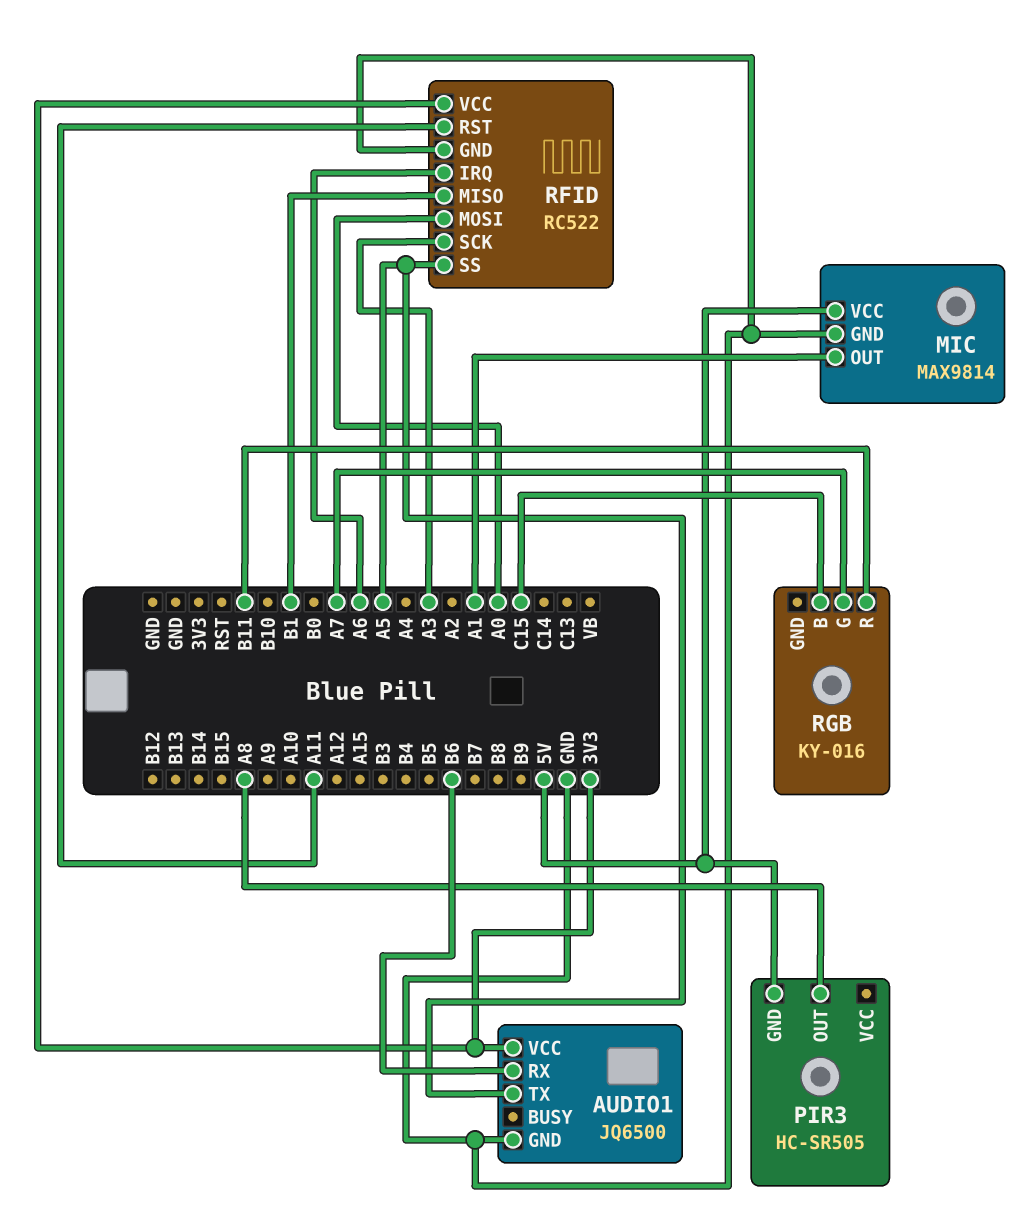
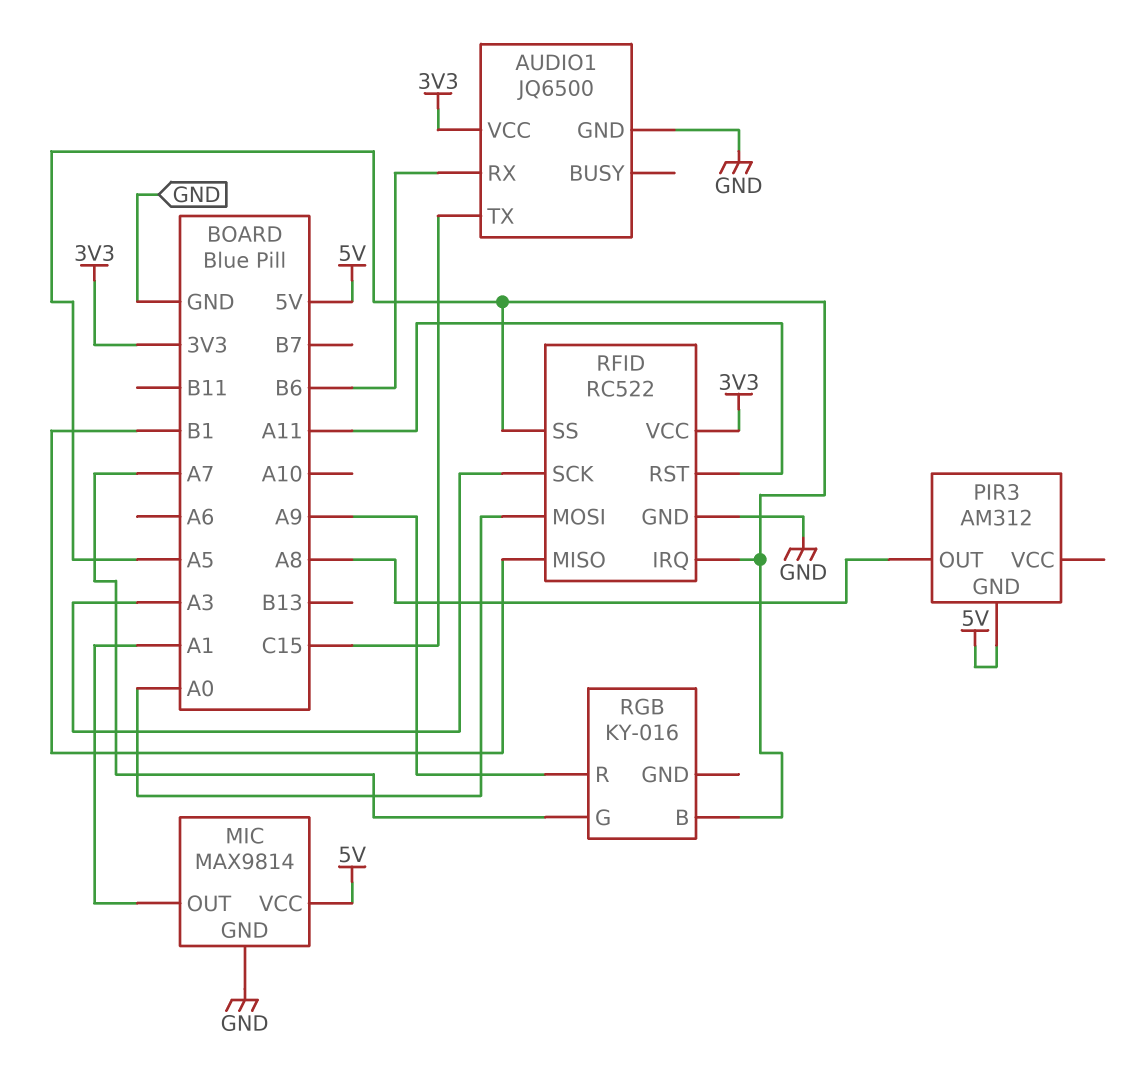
AUDIO1 pin TX: A5 -> C15
PIR3: HC-SR505 -> AM312
RFID pin IRQ: A6 -> A5
RGB pin B: C15 -> A5
RGB pin R: B11 -> A9

